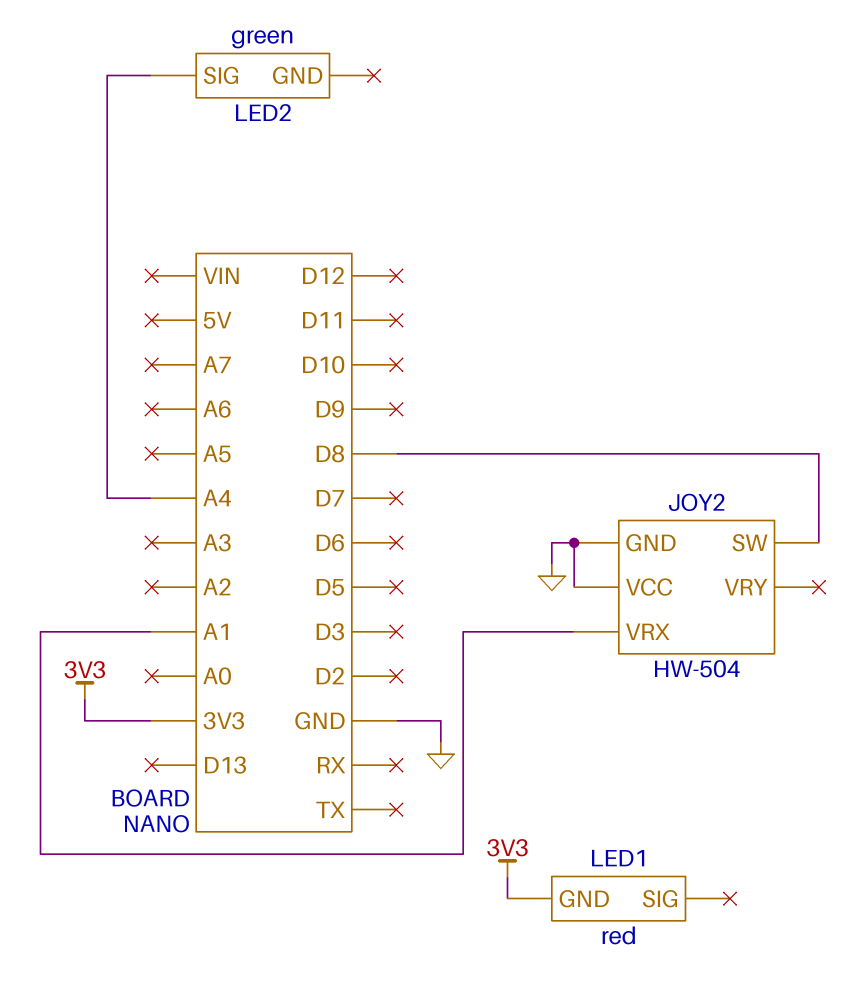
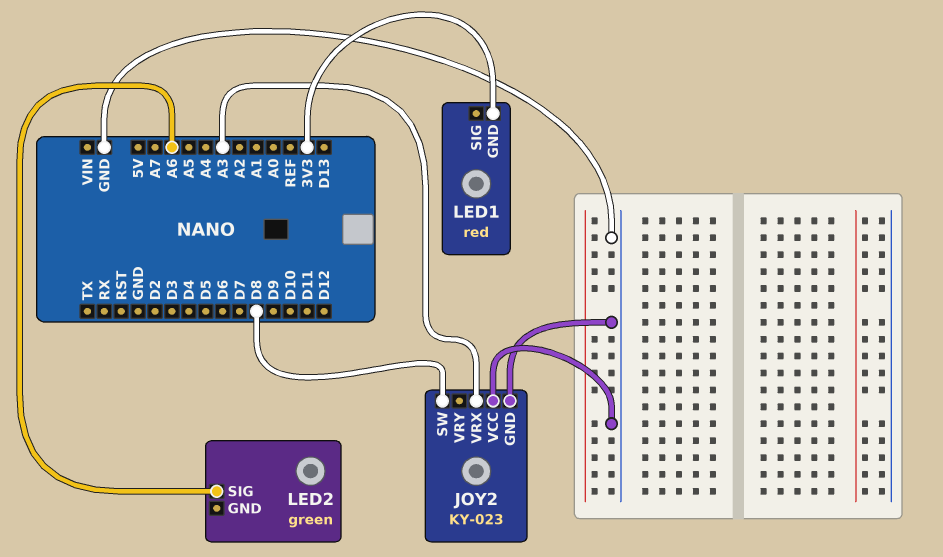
JOY2: HW-504 -> KY-023
JOY2 pin VRX: A1 -> A3
LED2 pin SIG: A4 -> A6

